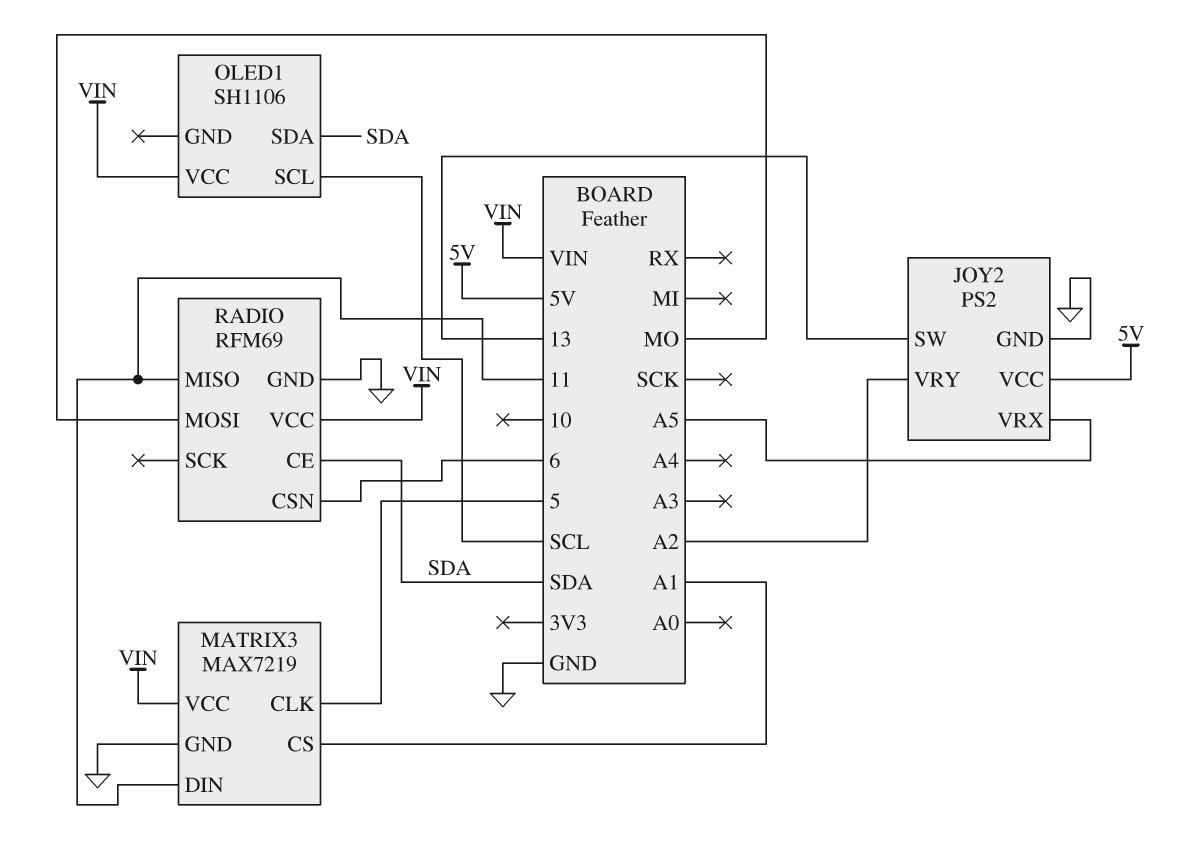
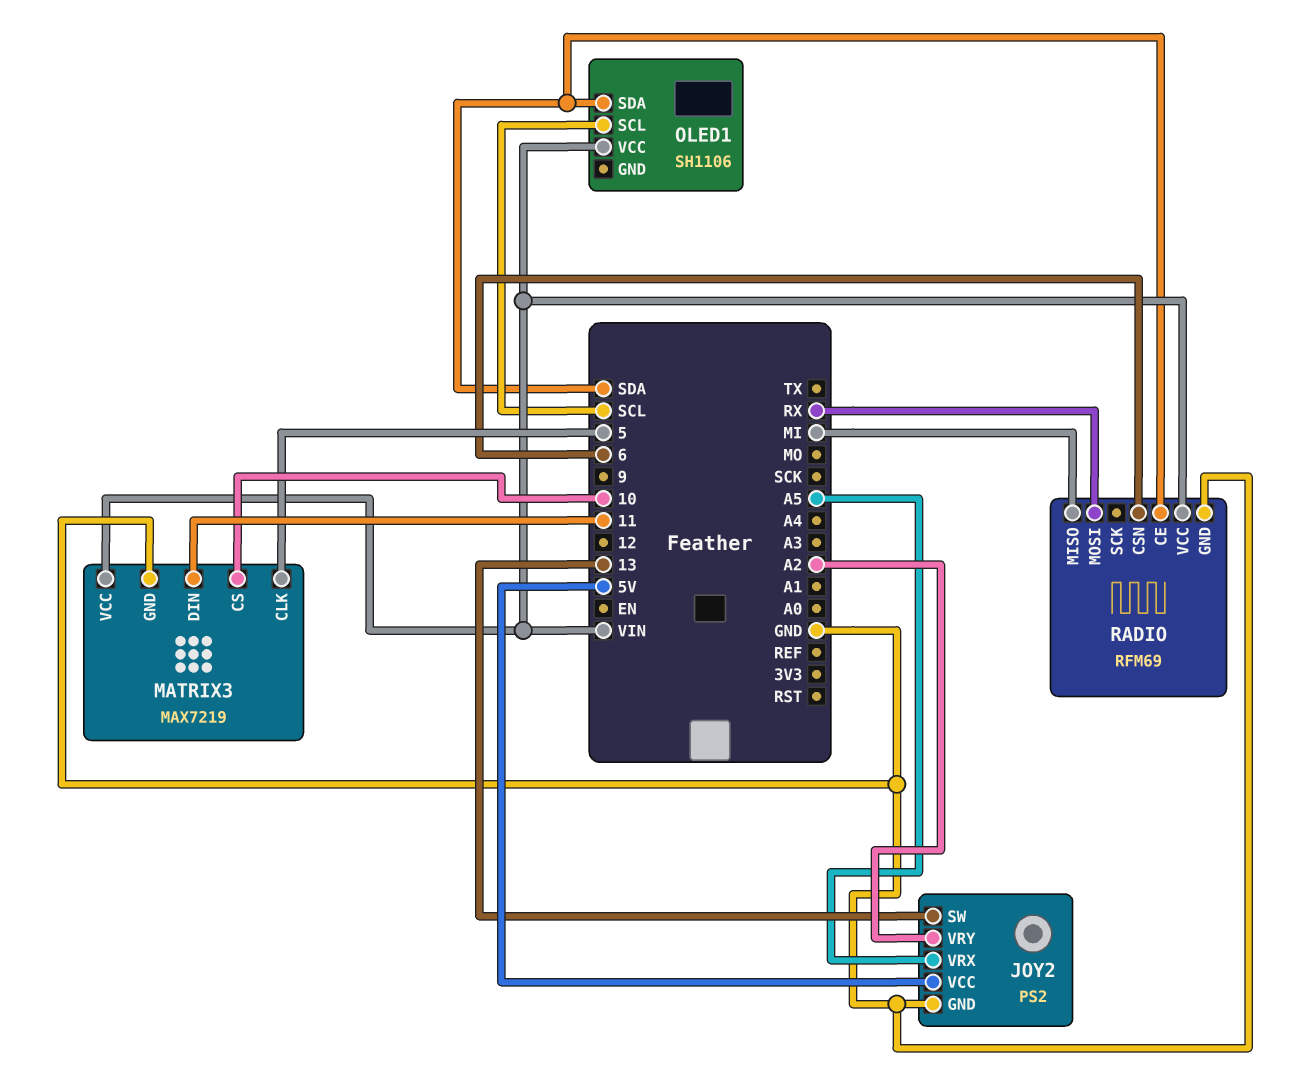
MATRIX3 pin CS: A1 -> 10
RADIO pin MISO: 11 -> MI
RADIO pin MOSI: MO -> RX

